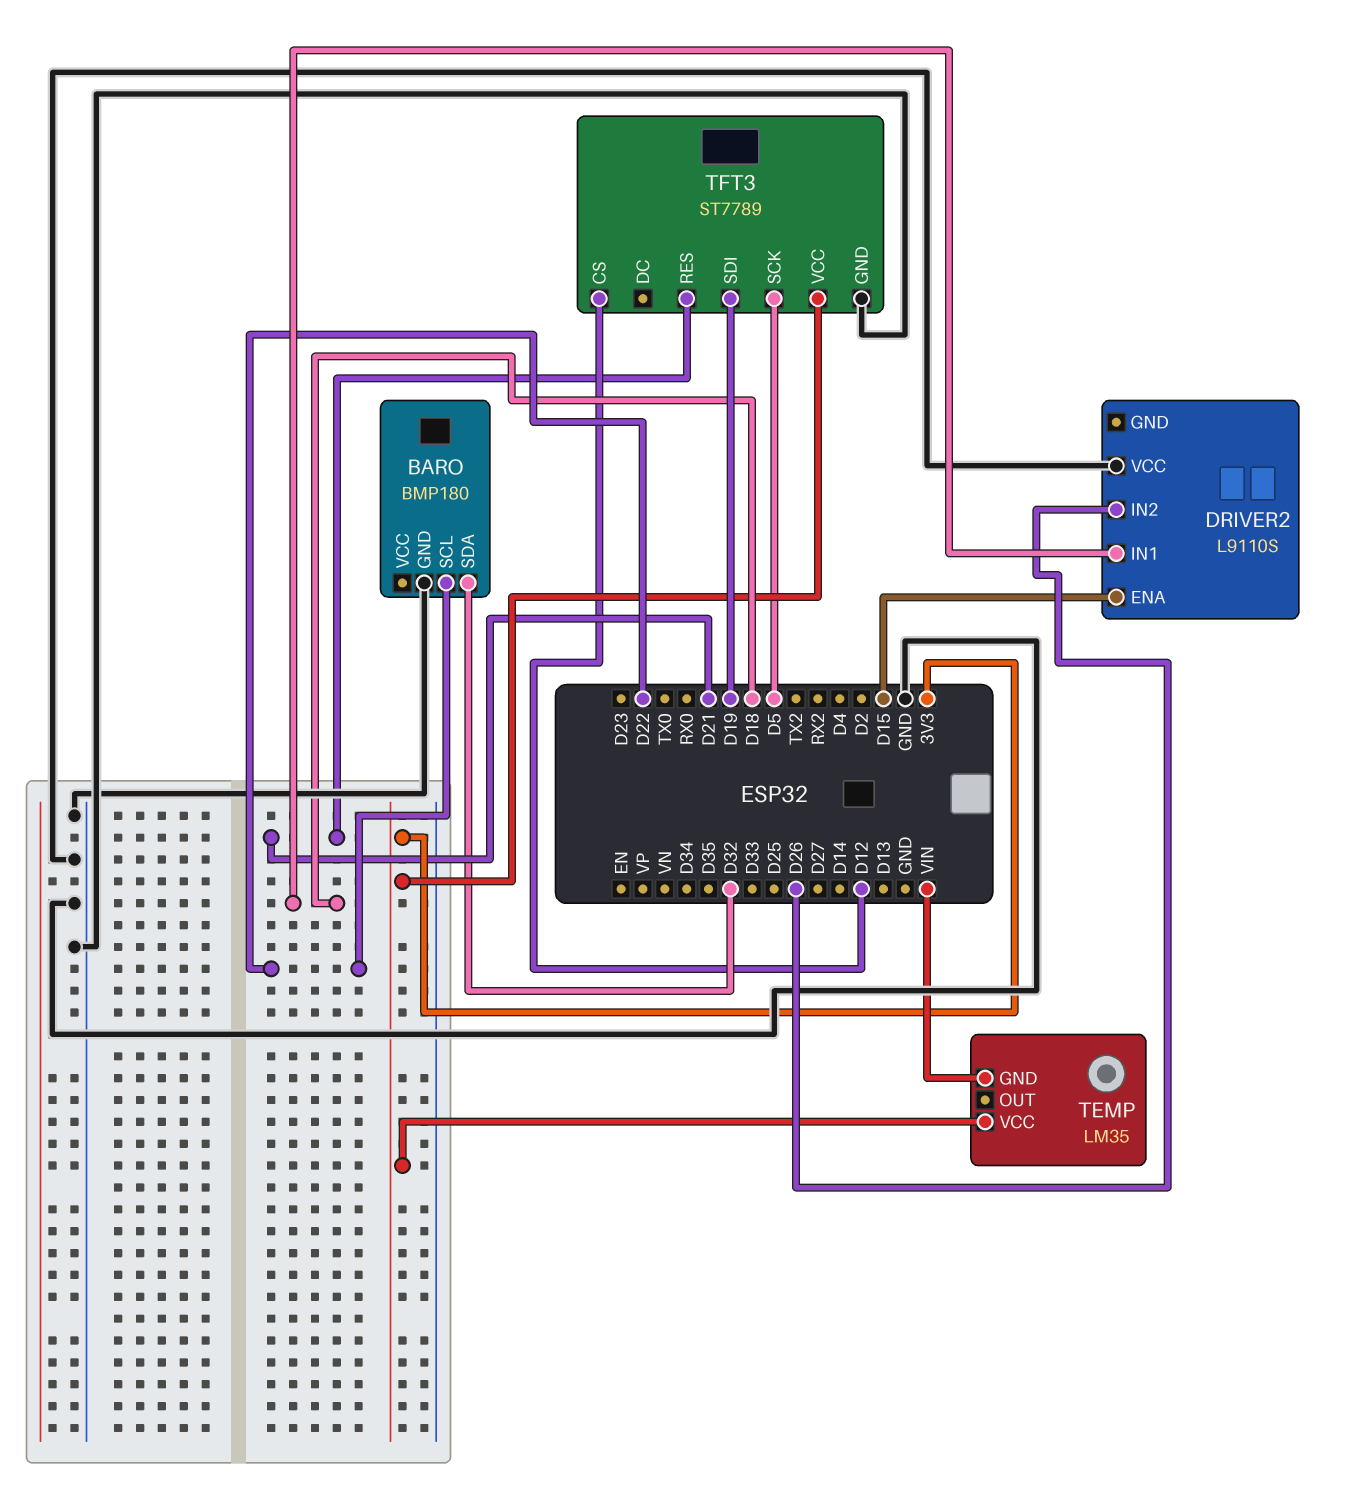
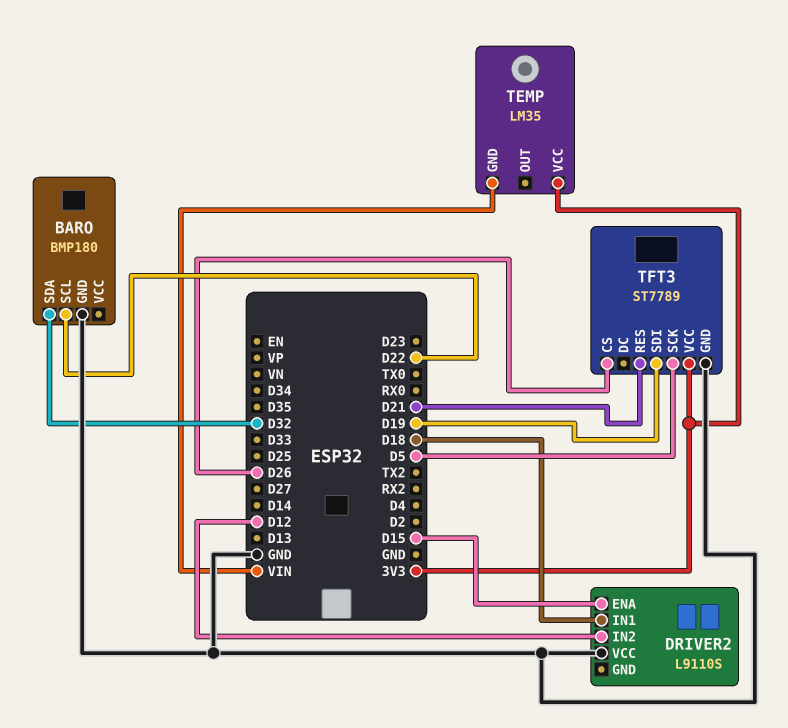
DRIVER2 pin IN2: D26 -> D12
TFT3 pin CS: D12 -> D26

